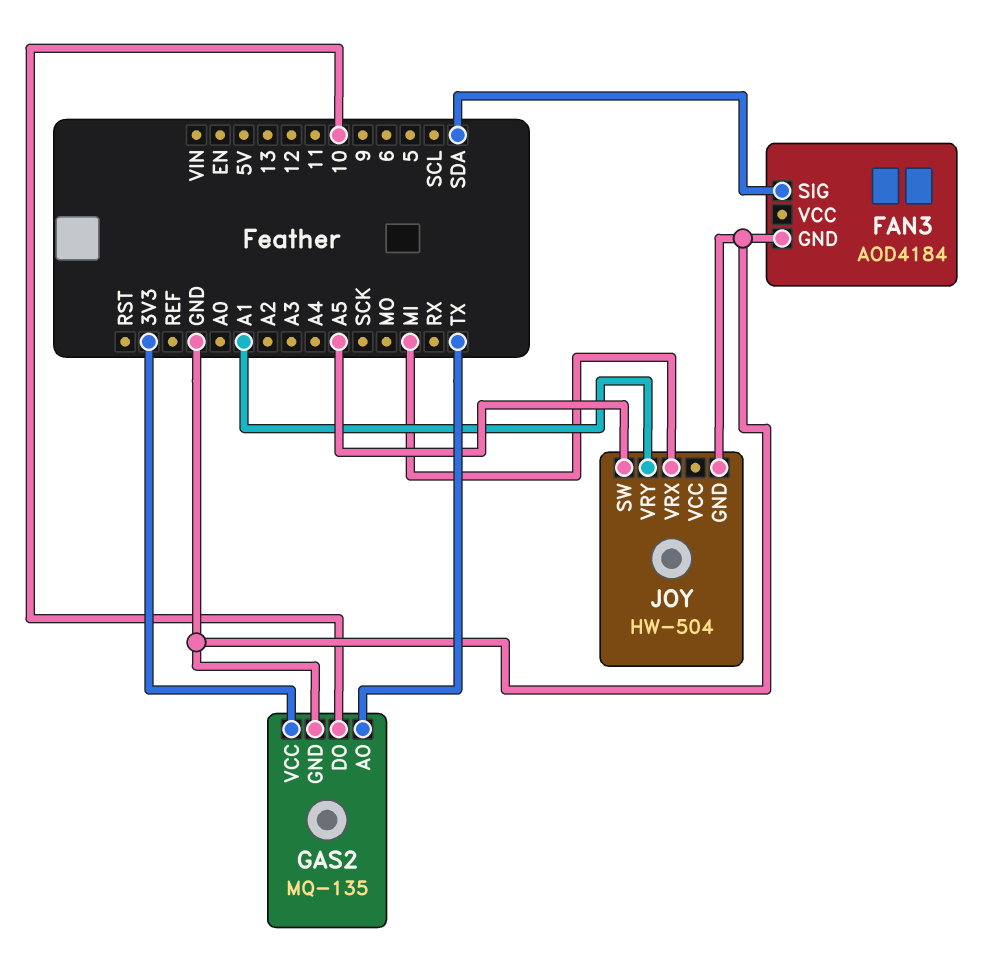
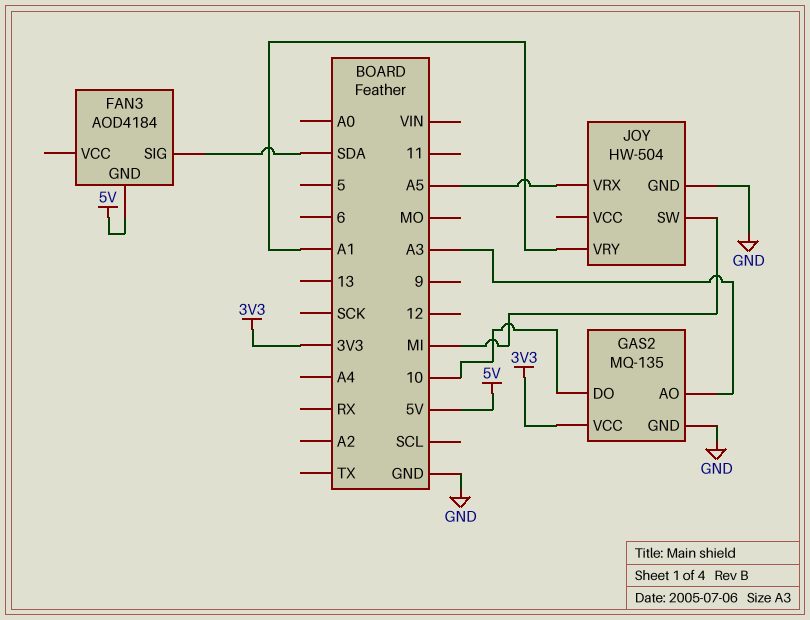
FAN3 pin GND: GND -> 5V
GAS2 pin AO: TX -> A3
JOY pin SW: A5 -> MI
JOY pin VRX: MI -> A5

